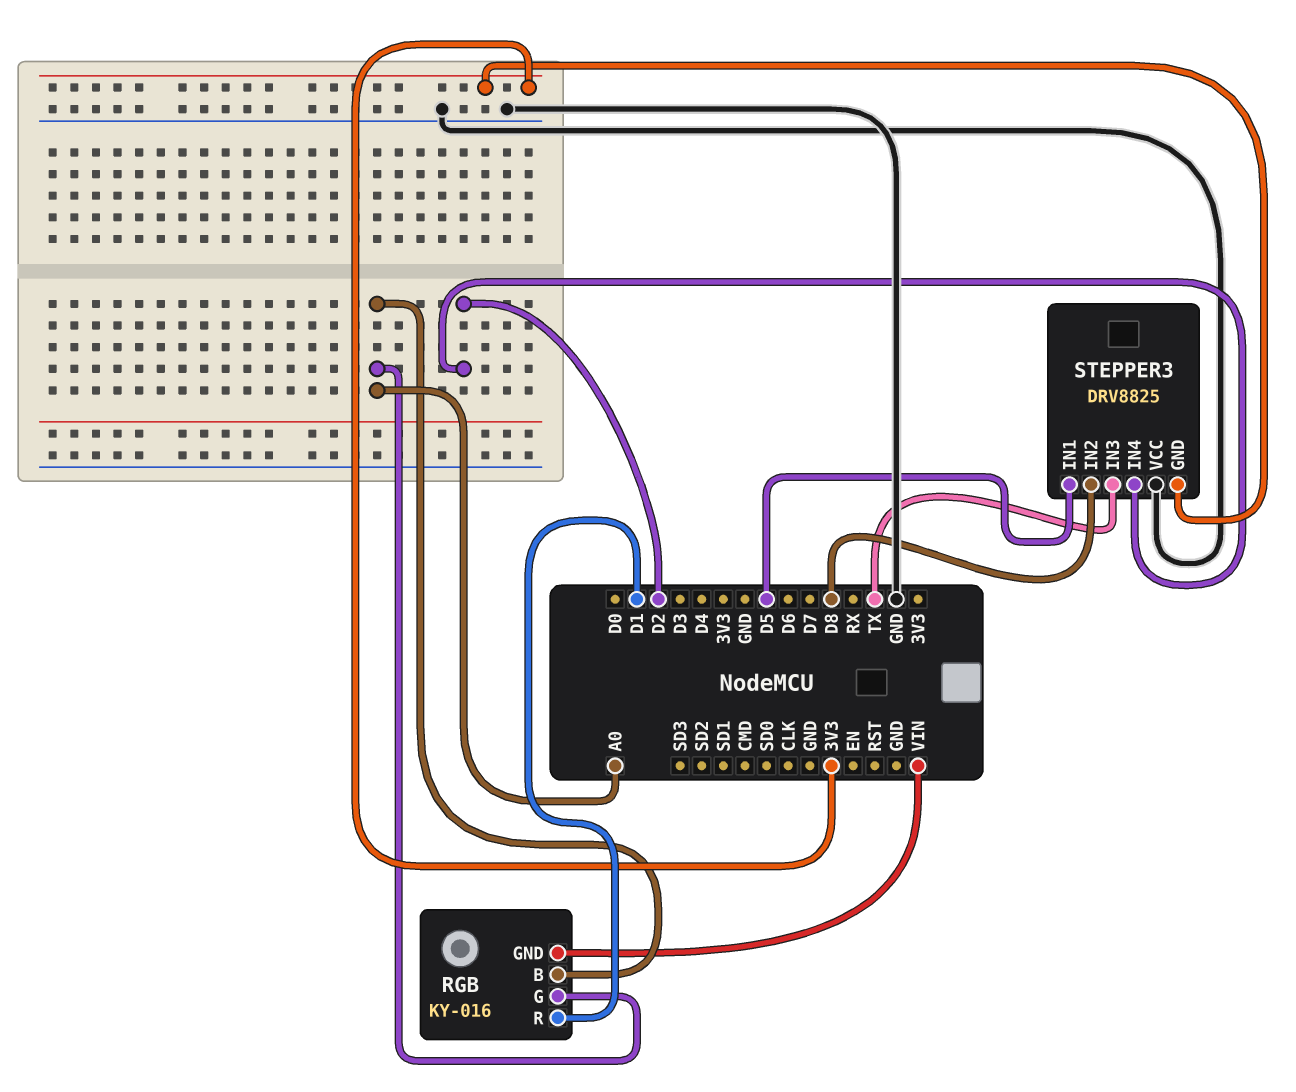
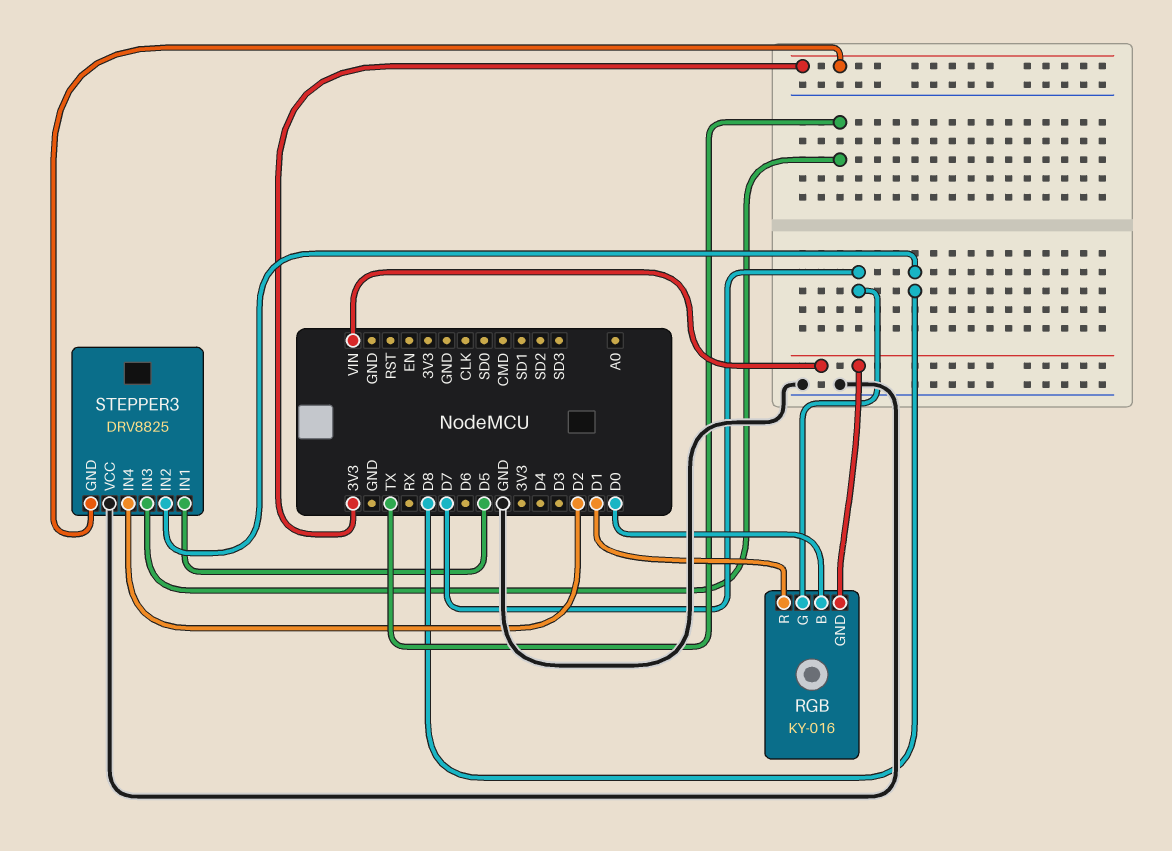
RGB pin B: A0 -> D0
RGB pin G: A0 -> D7

